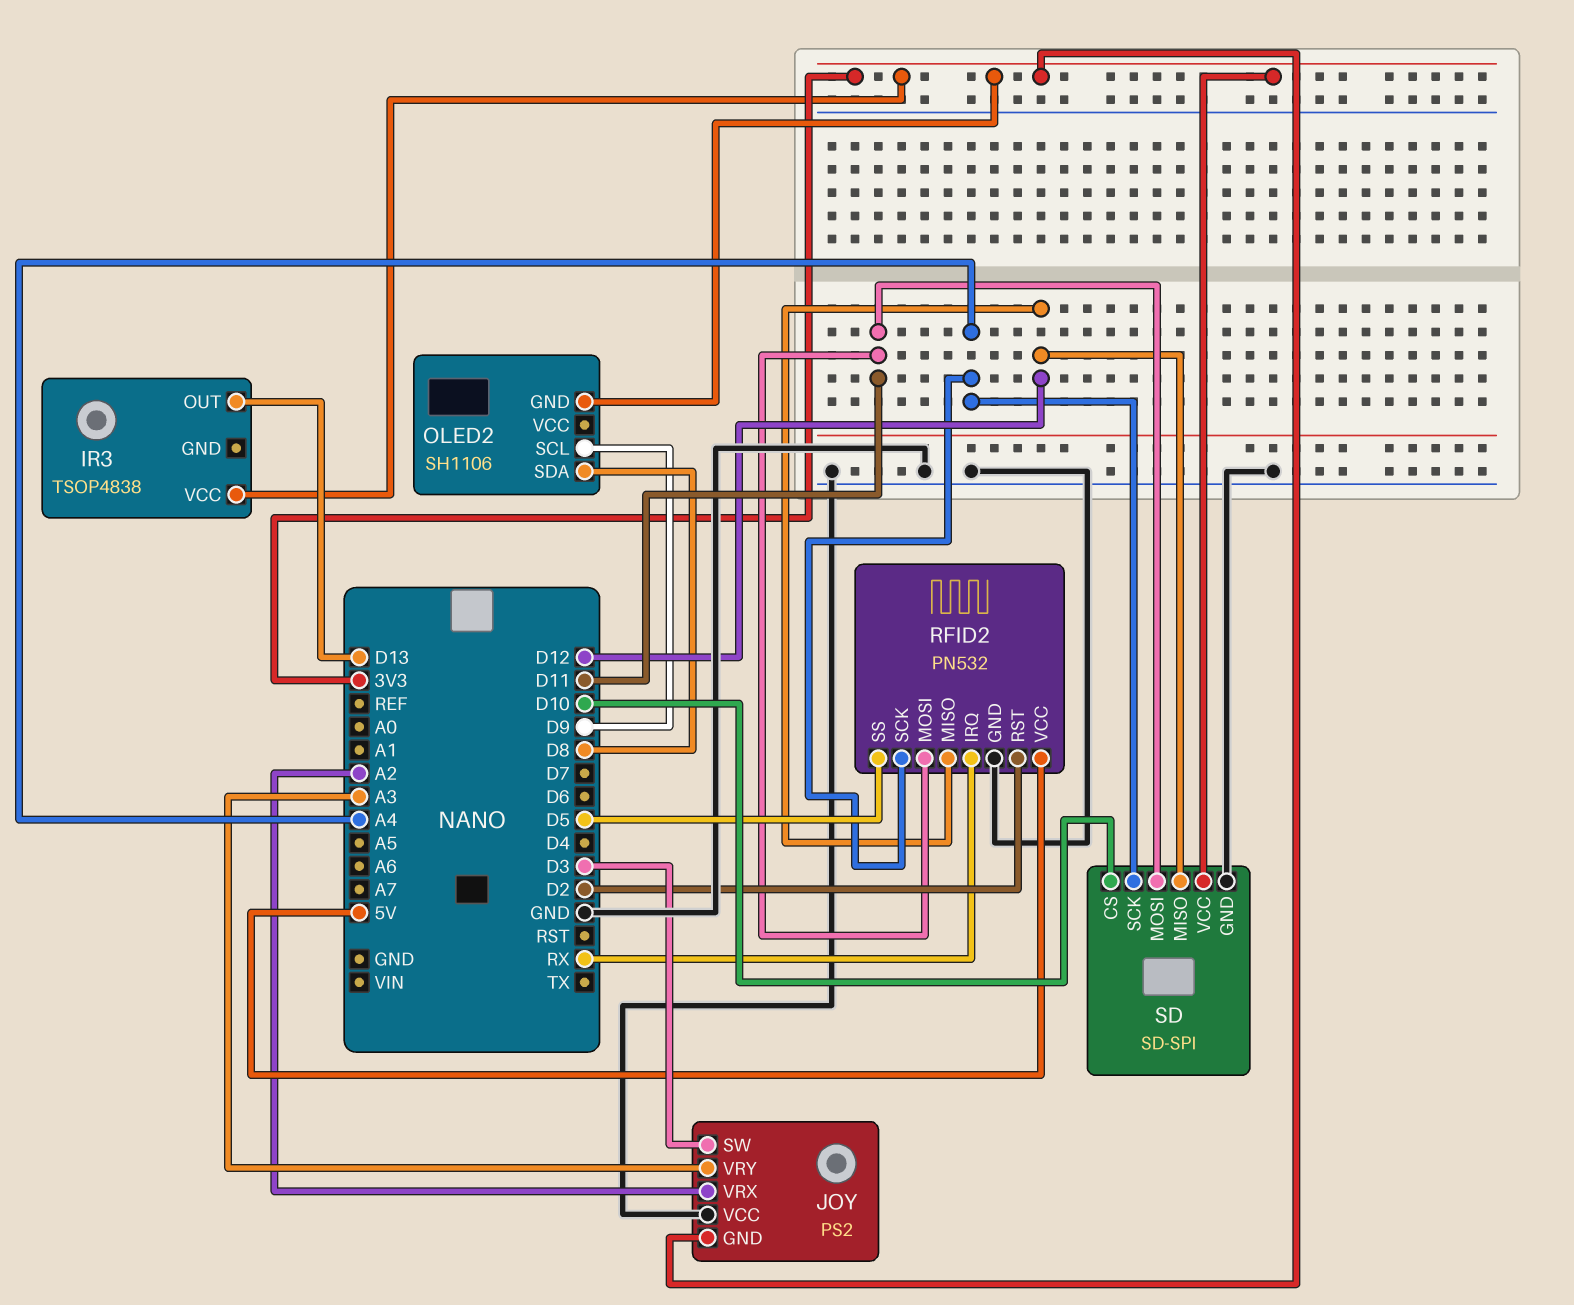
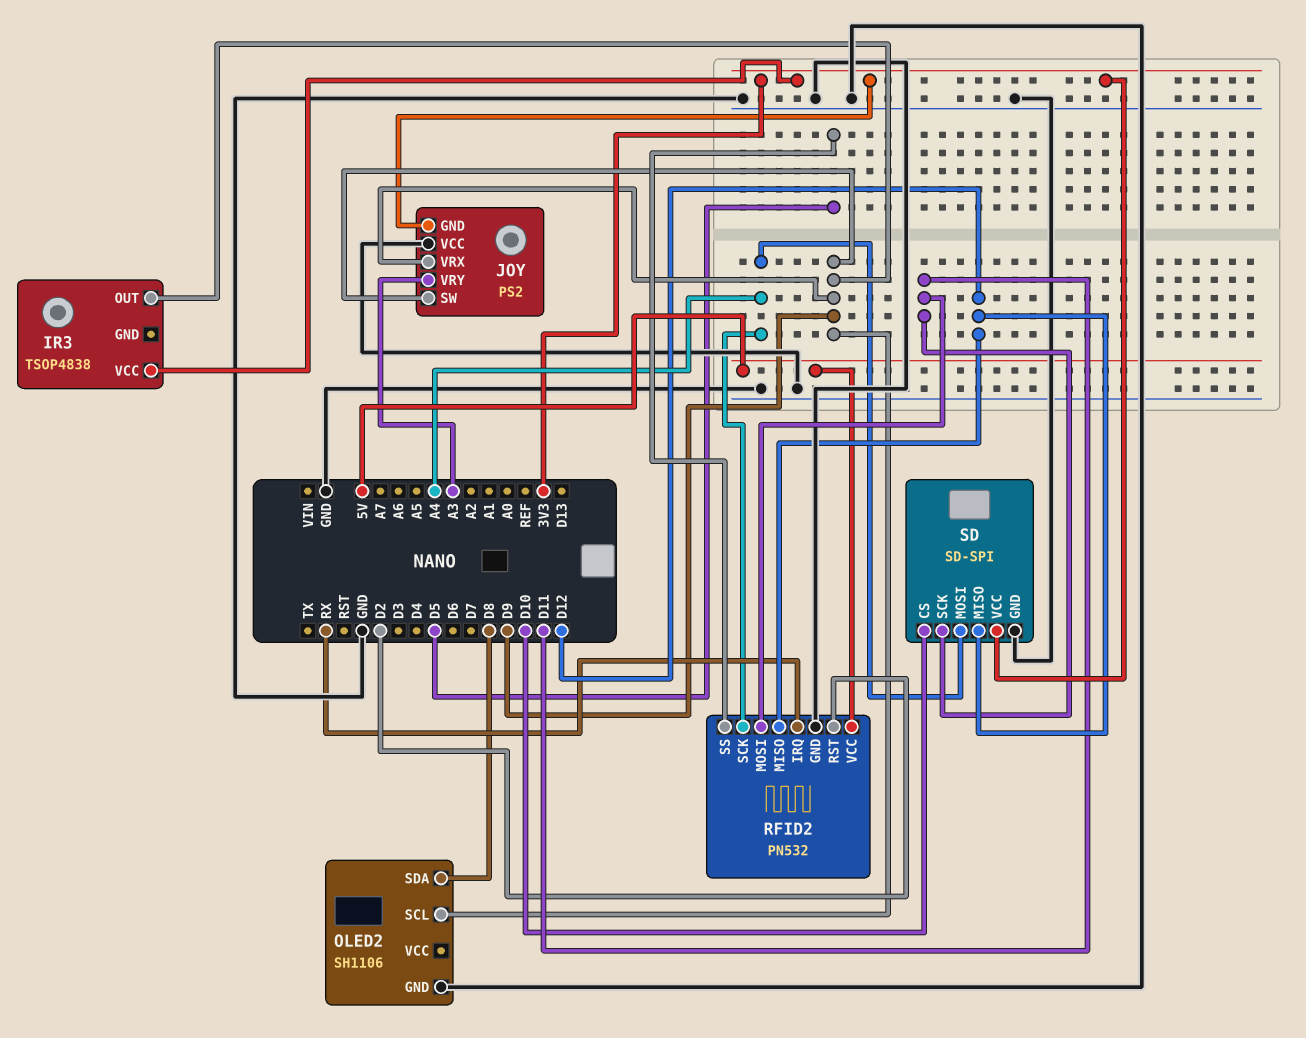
IR3 pin OUT: D13 -> D9
JOY pin SW: D3 -> D9
JOY pin VRX: A2 -> D9
OLED2 pin GND: 3V3 -> GND
SD pin MOSI: D11 -> A4
SD pin SCK: A4 -> D11

